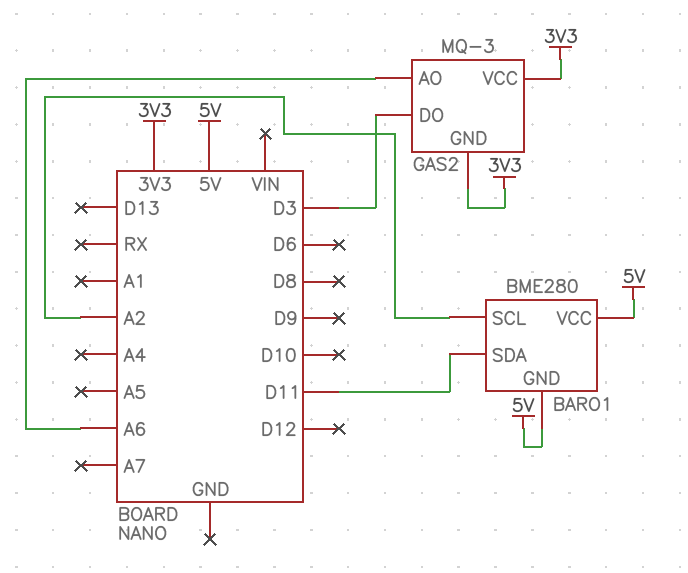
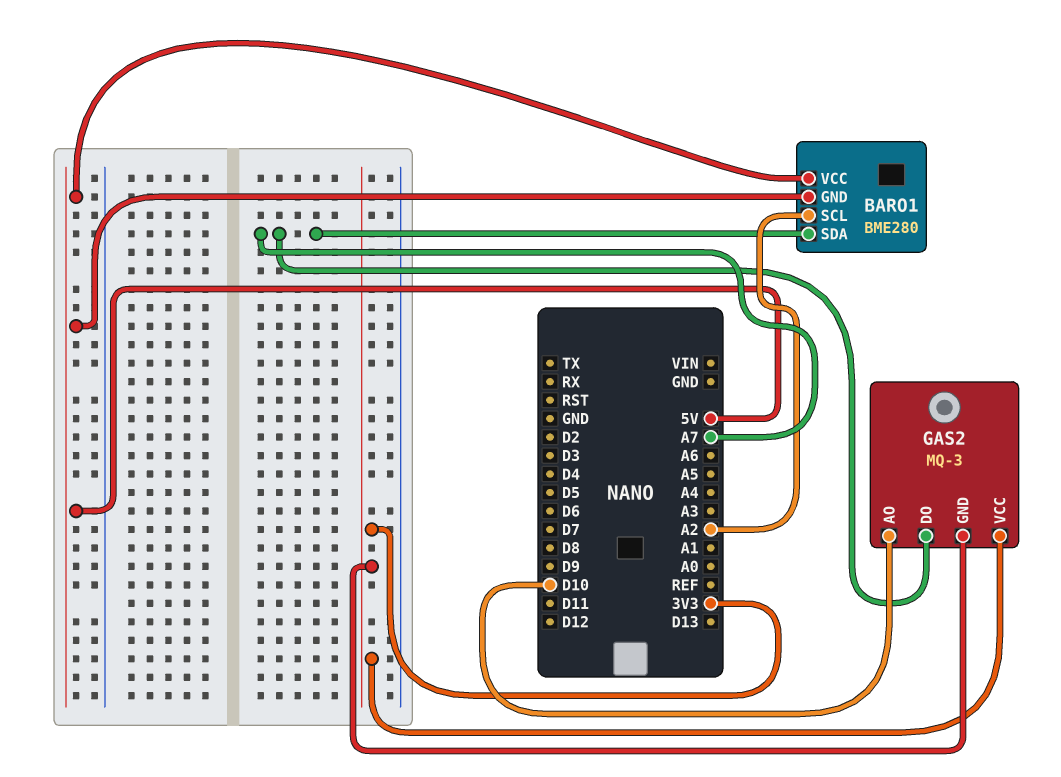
BARO1 pin SDA: D11 -> A7
GAS2 pin AO: A6 -> D10
GAS2 pin DO: D3 -> A7

